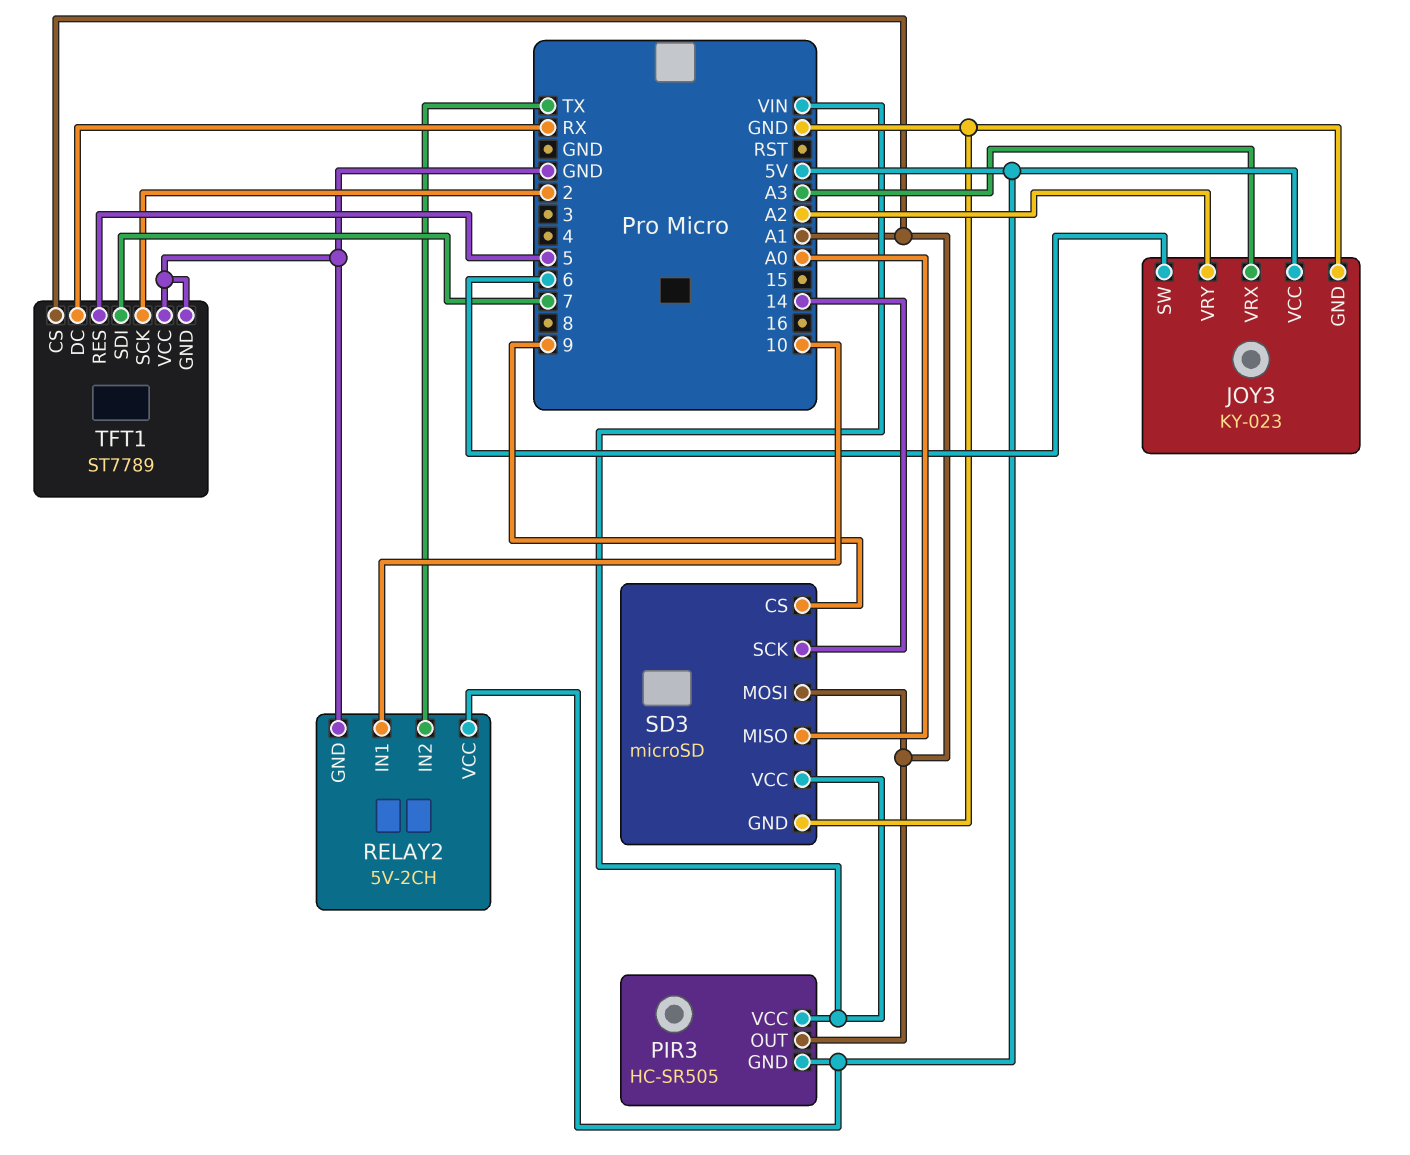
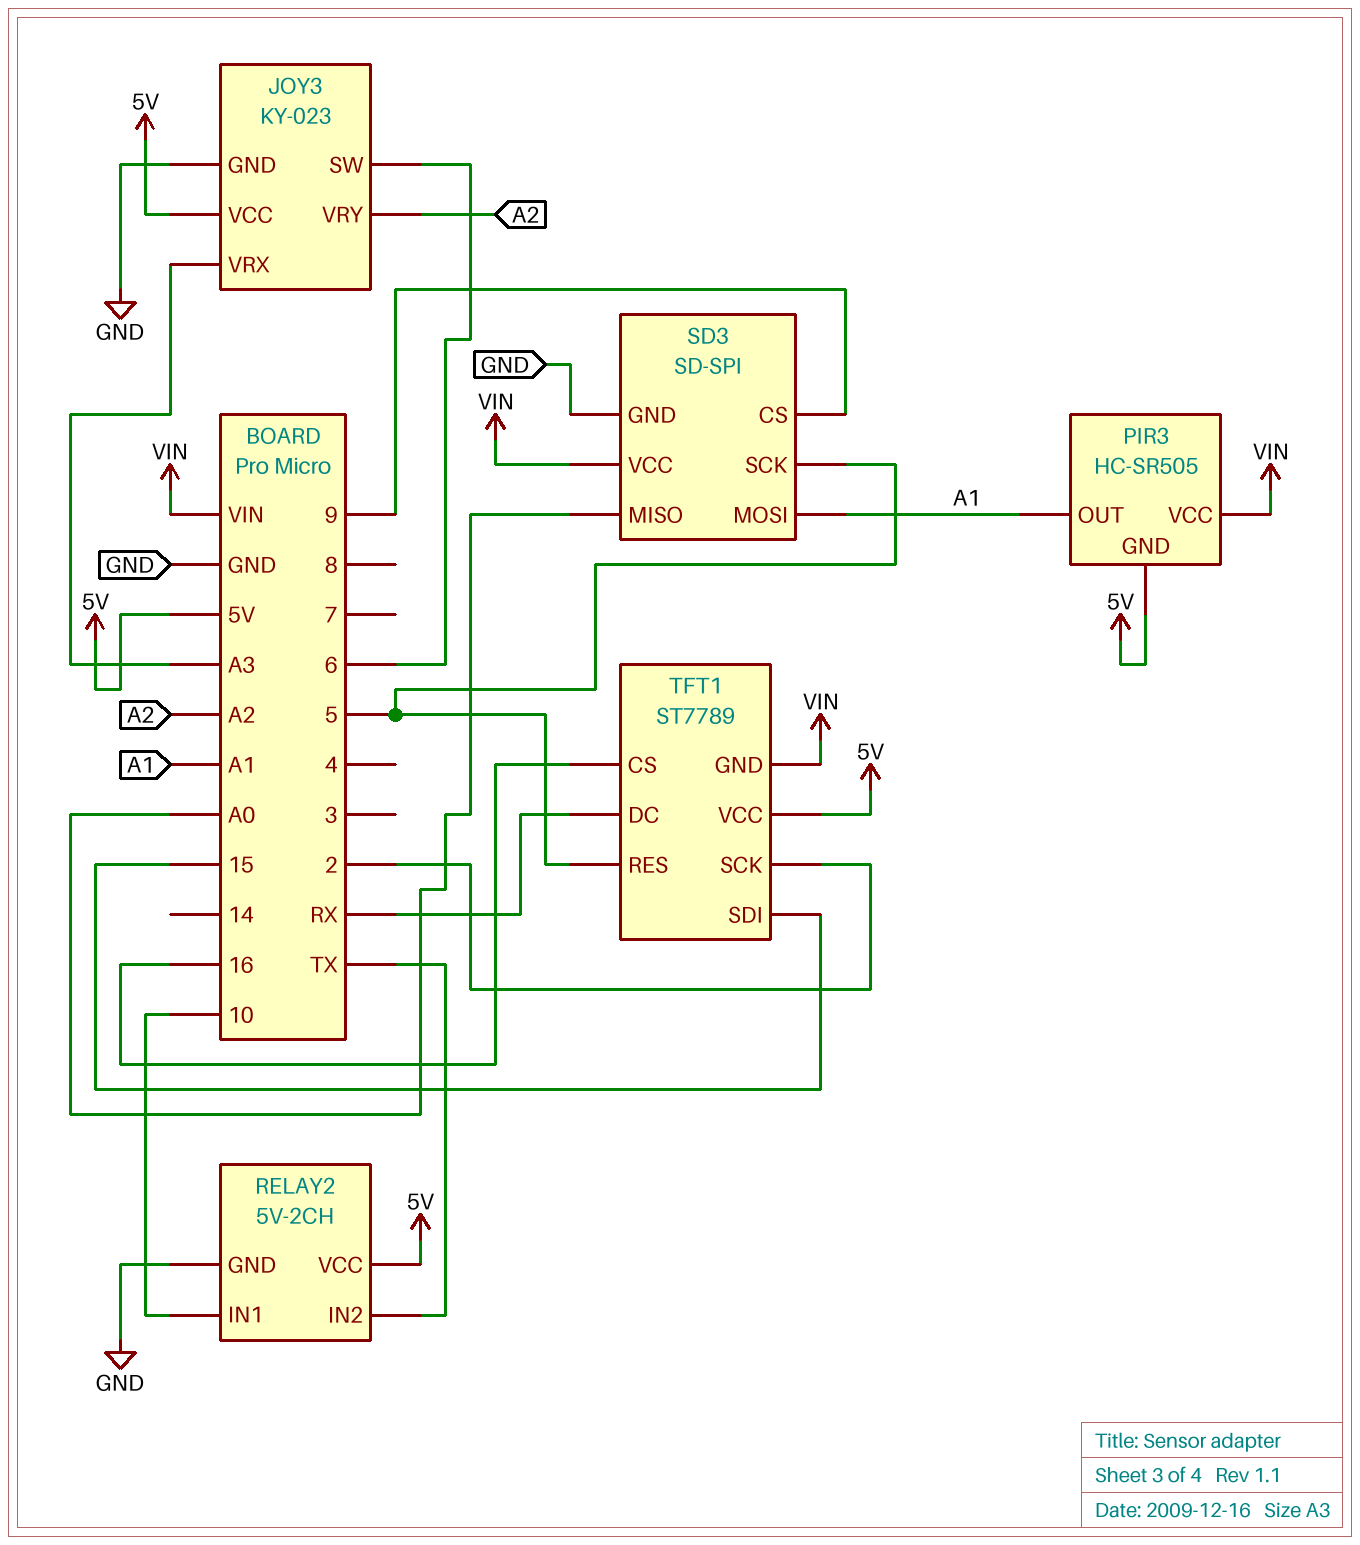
SD3: microSD -> SD-SPI
SD3 pin SCK: 14 -> 5
TFT1 pin CS: A1 -> 16
TFT1 pin GND: GND -> VIN
TFT1 pin SDI: 7 -> 15
TFT1 pin VCC: GND -> 5V

